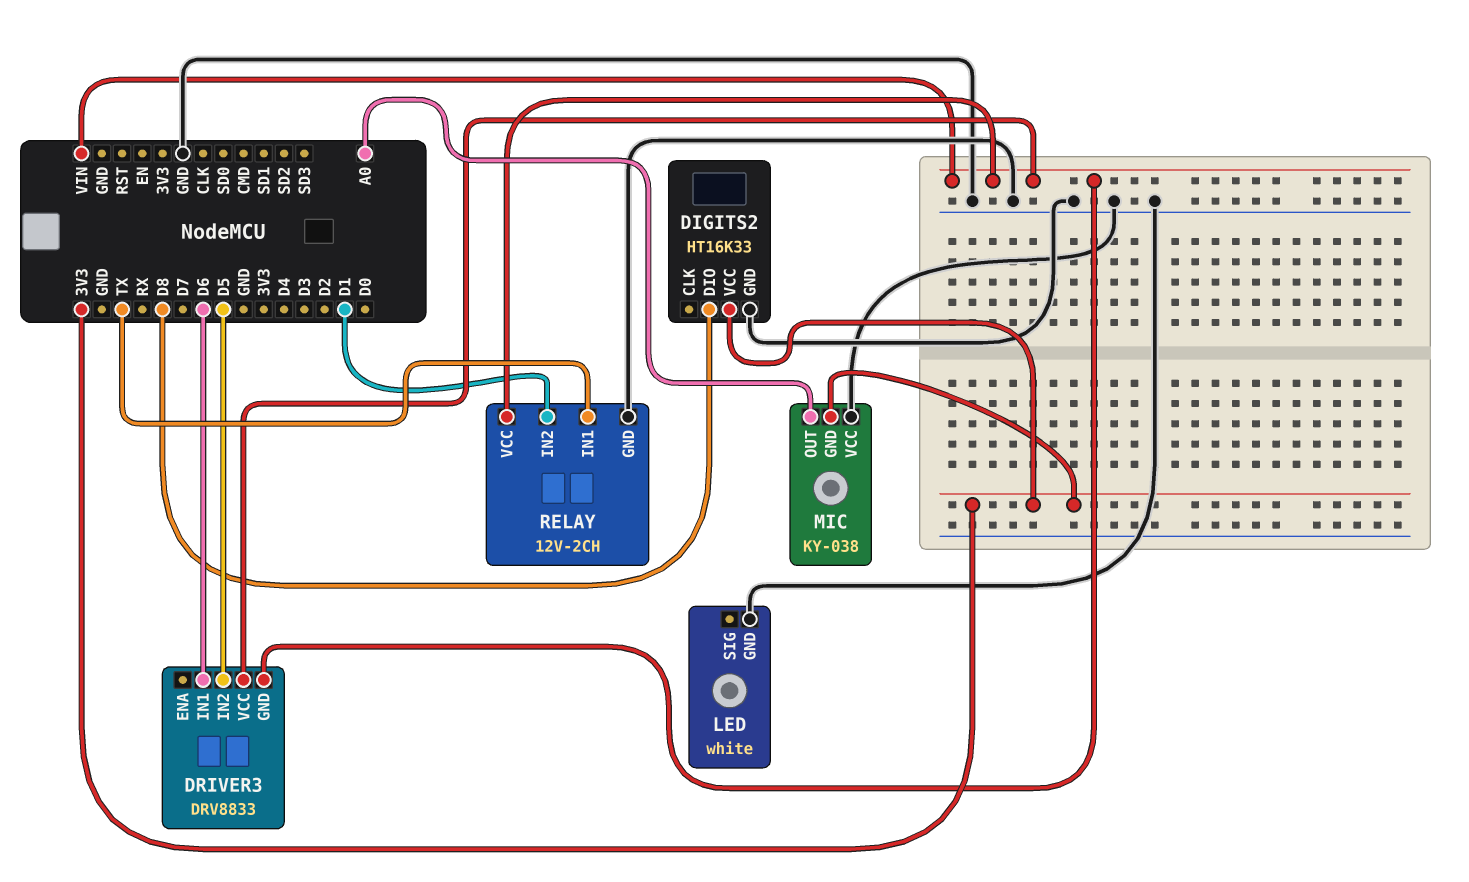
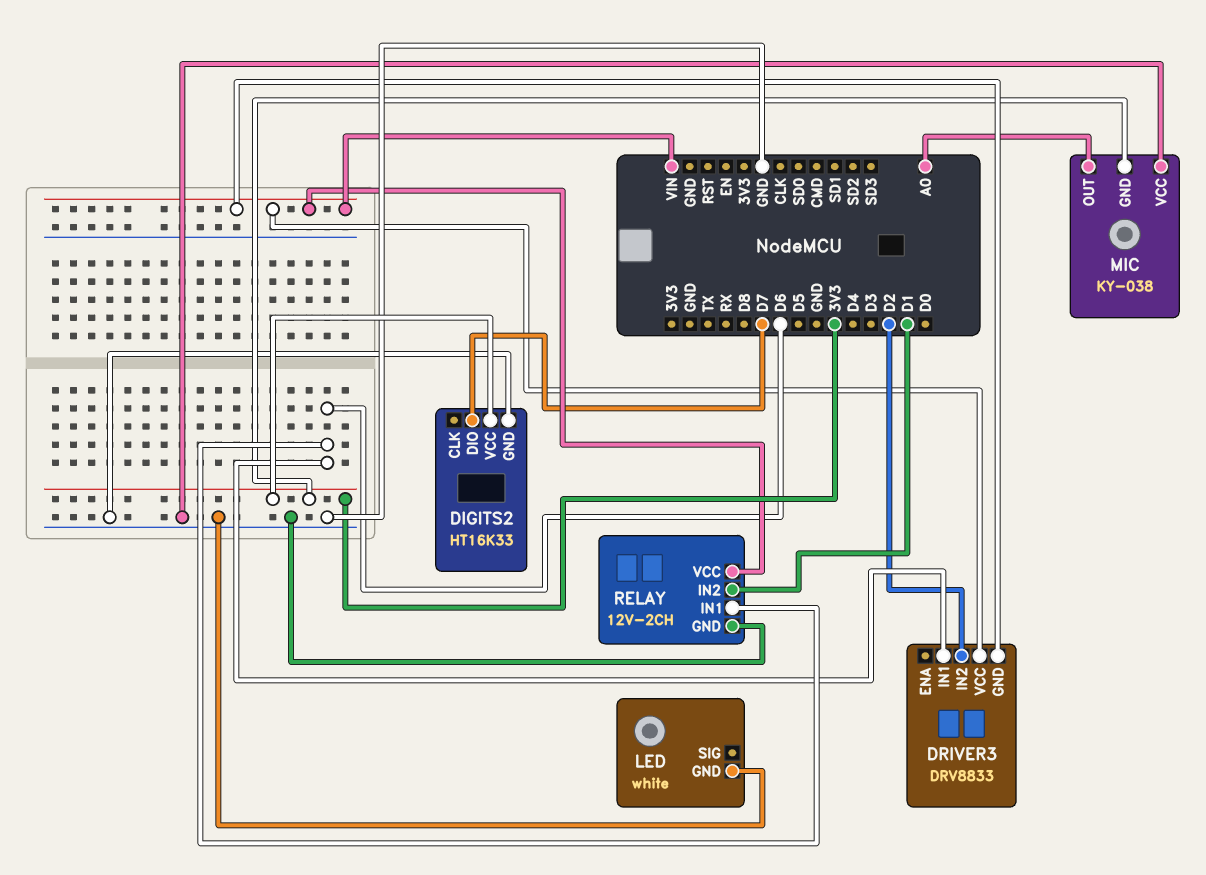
DIGITS2 pin DIO: D8 -> D7
DRIVER3 pin IN2: D5 -> D2
RELAY pin IN1: TX -> D6

